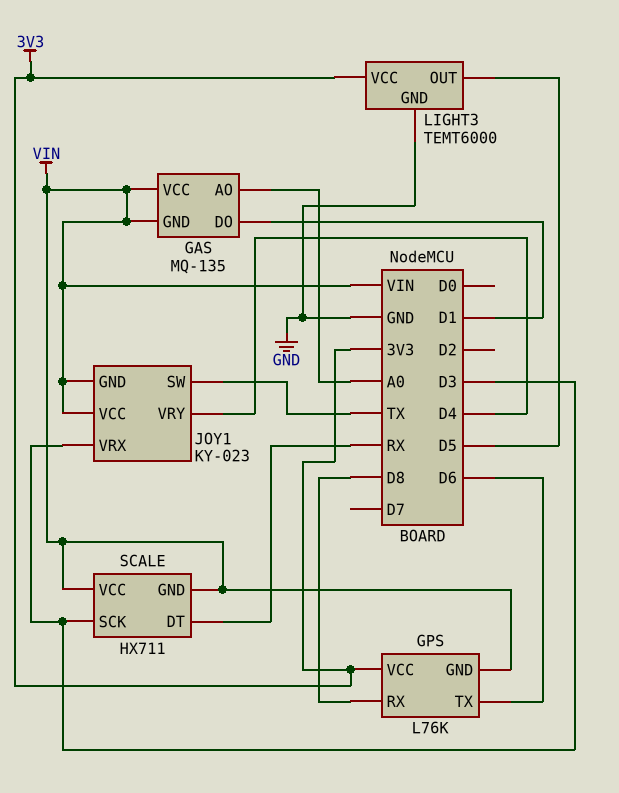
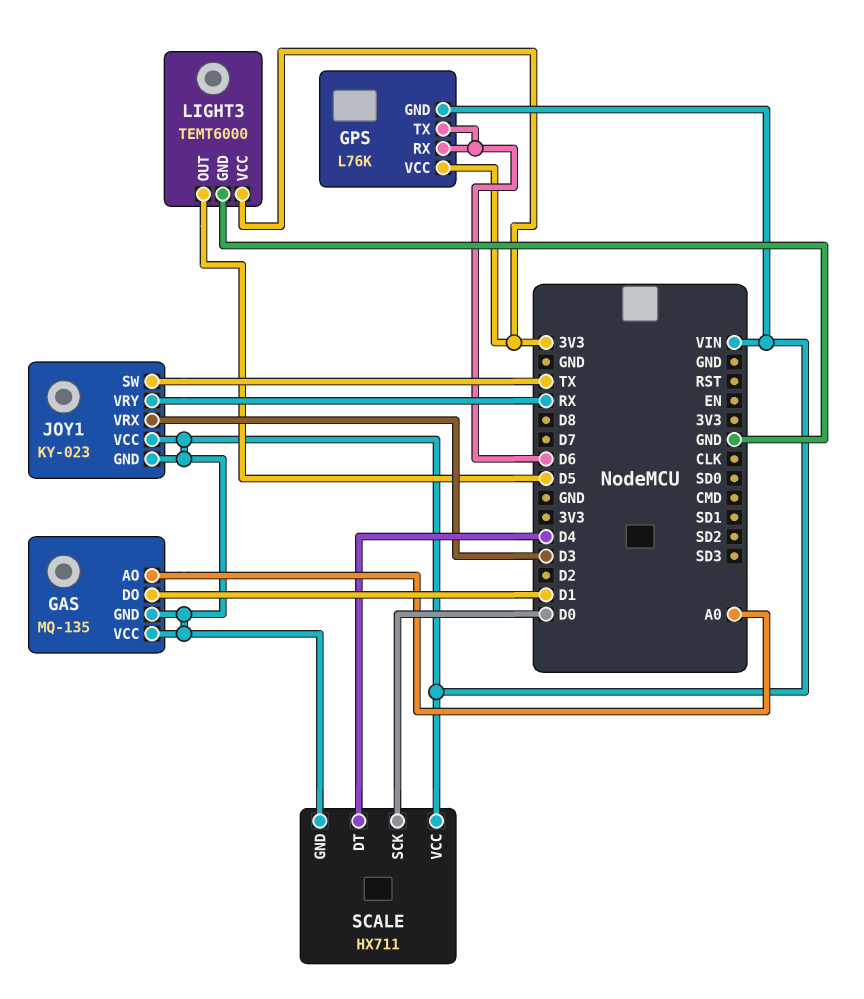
GPS pin RX: D8 -> D6
JOY1 pin VRY: D4 -> RX
SCALE pin DT: RX -> D4
SCALE pin SCK: D3 -> D0

